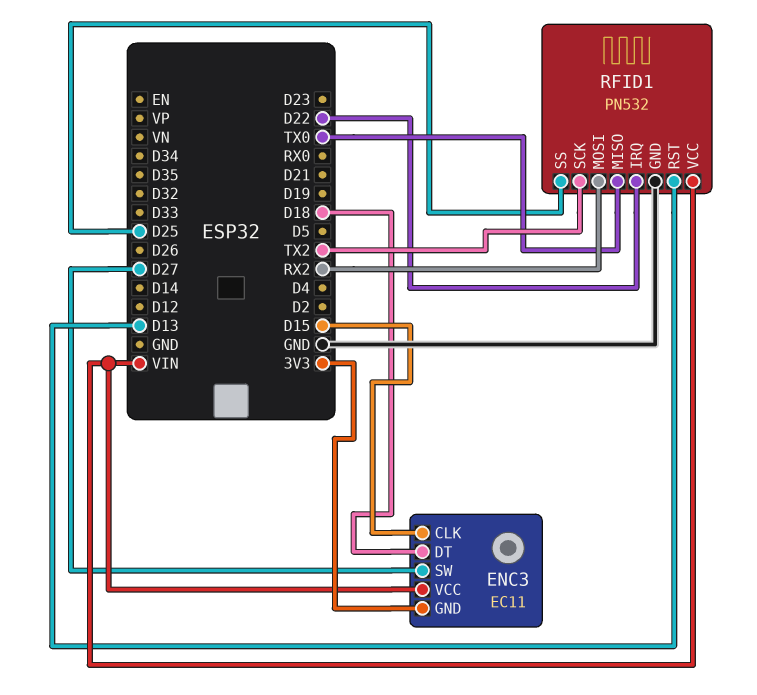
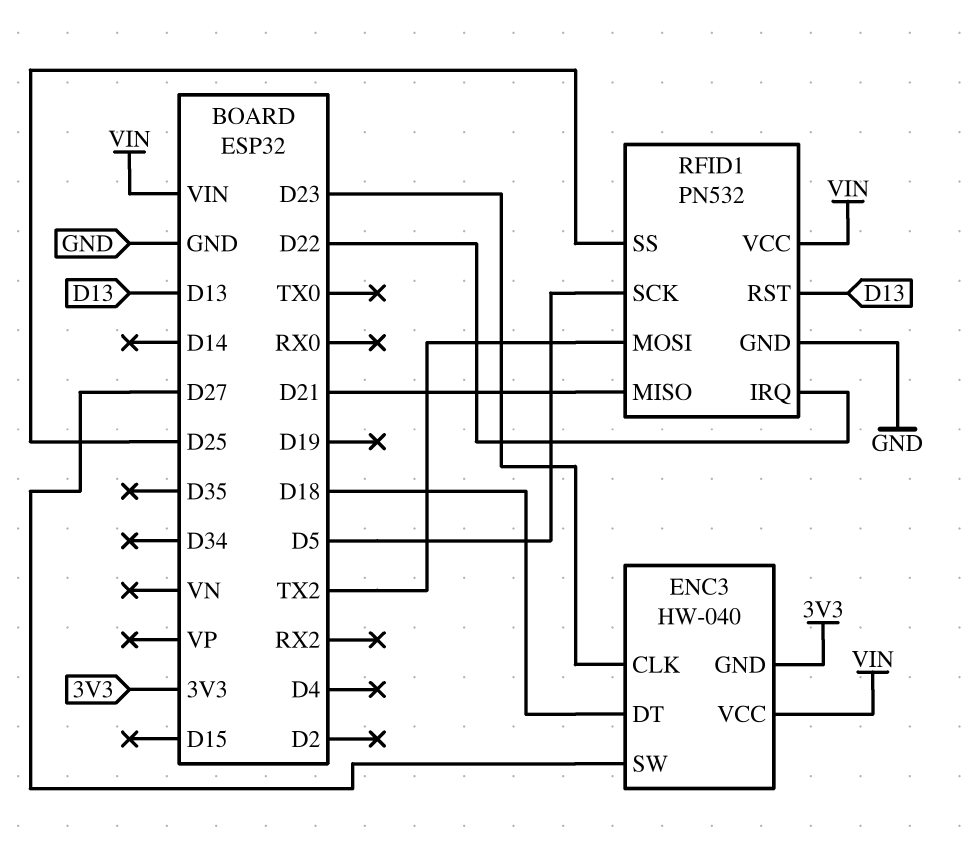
ENC3: EC11 -> HW-040
ENC3 pin CLK: D15 -> D23
RFID1 pin MISO: TX0 -> D21
RFID1 pin MOSI: RX2 -> TX2
RFID1 pin SCK: TX2 -> D5

